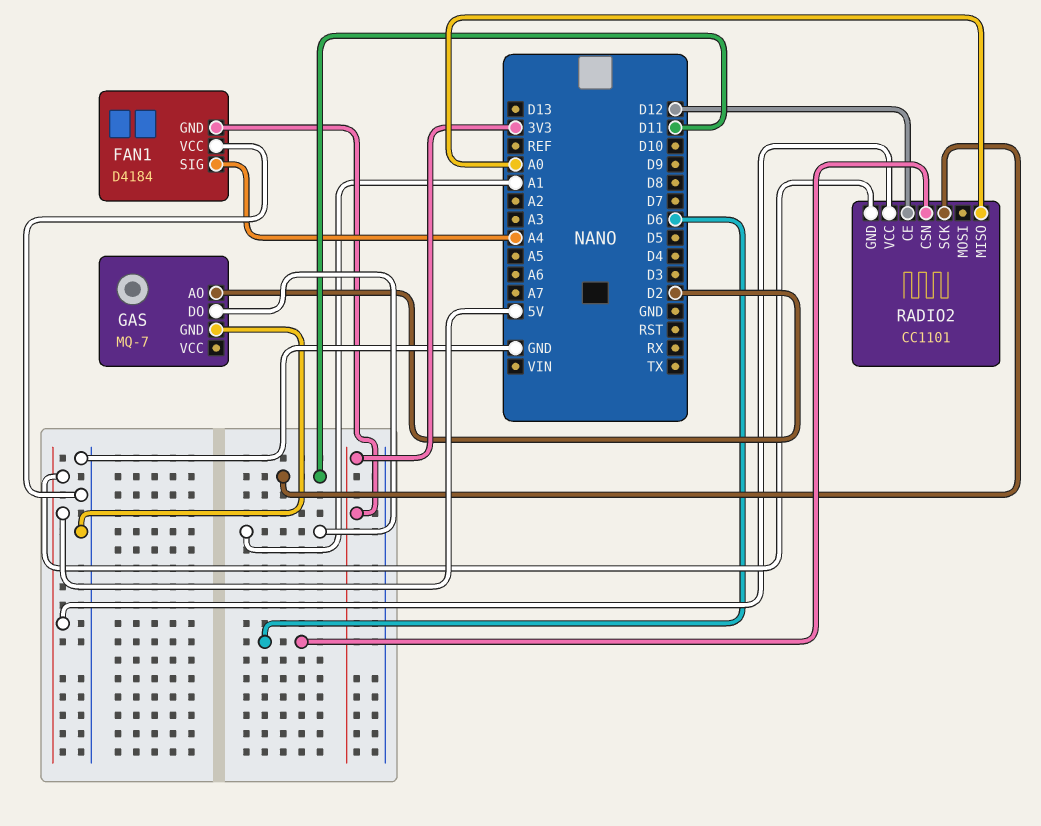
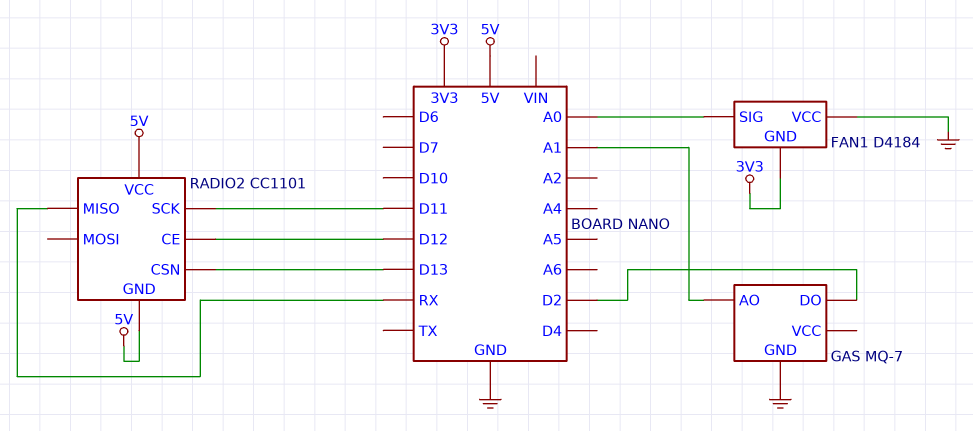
FAN1 pin SIG: A4 -> A0
GAS pin AO: D2 -> A1
GAS pin DO: A1 -> D2
RADIO2 pin CSN: D6 -> D13
RADIO2 pin MISO: A0 -> RX

